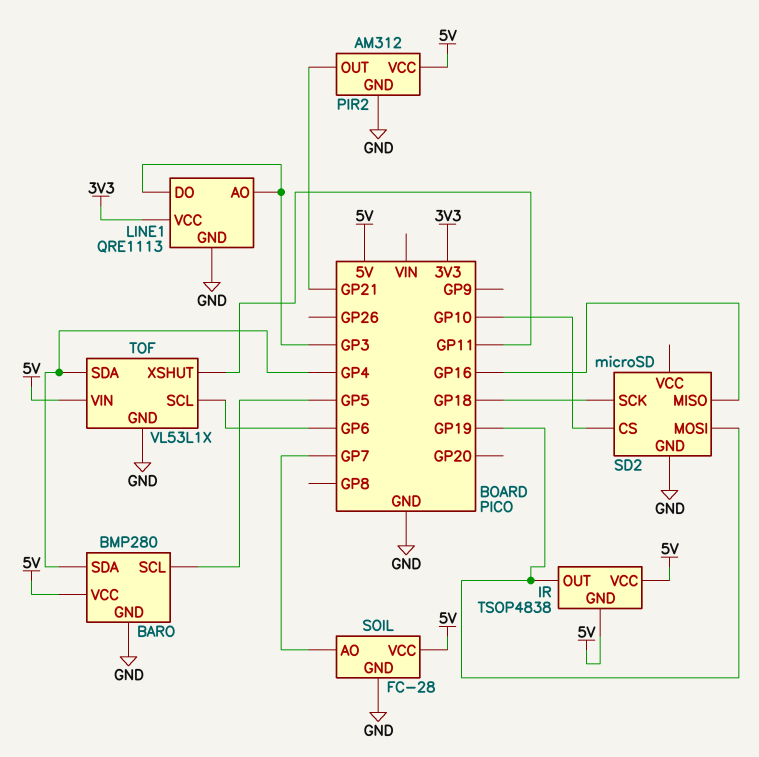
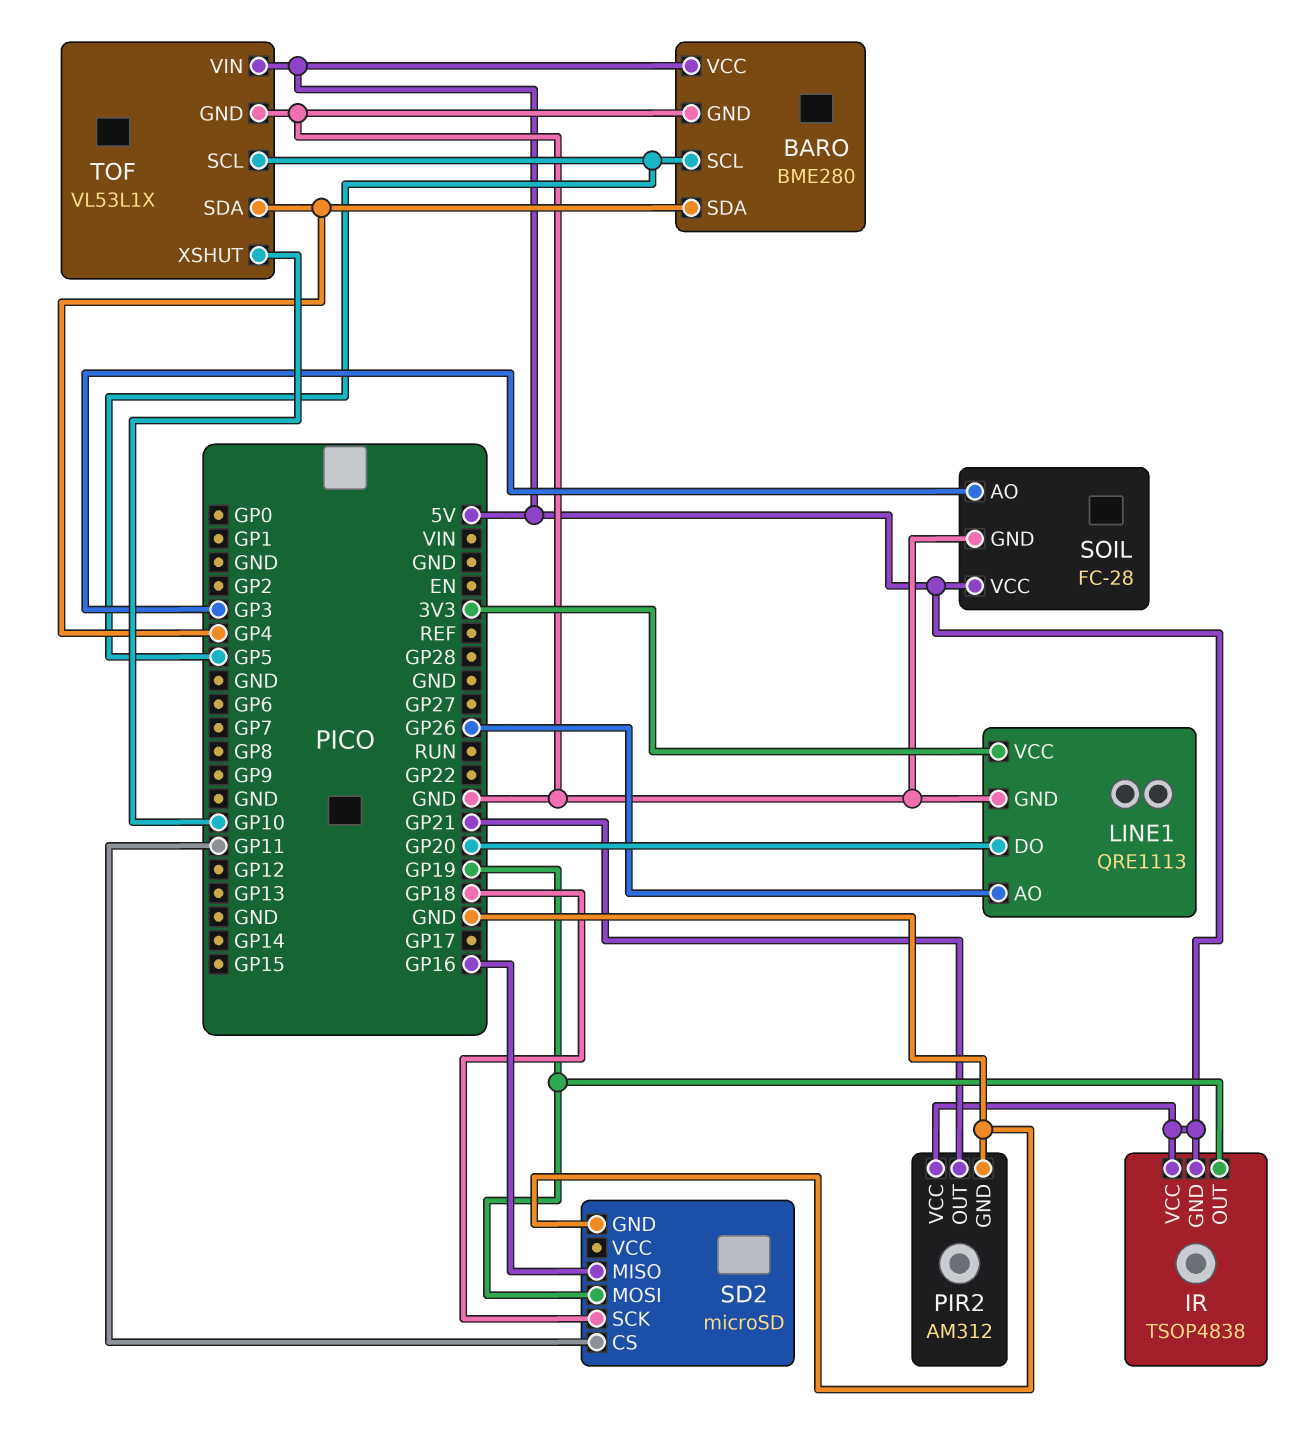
BARO: BMP280 -> BME280
LINE1 pin AO: GP3 -> GP26
LINE1 pin DO: GP3 -> GP20
SD2 pin CS: GP10 -> GP11
SOIL pin AO: GP7 -> GP3
TOF pin SCL: GP6 -> GP5
TOF pin XSHUT: GP11 -> GP10

